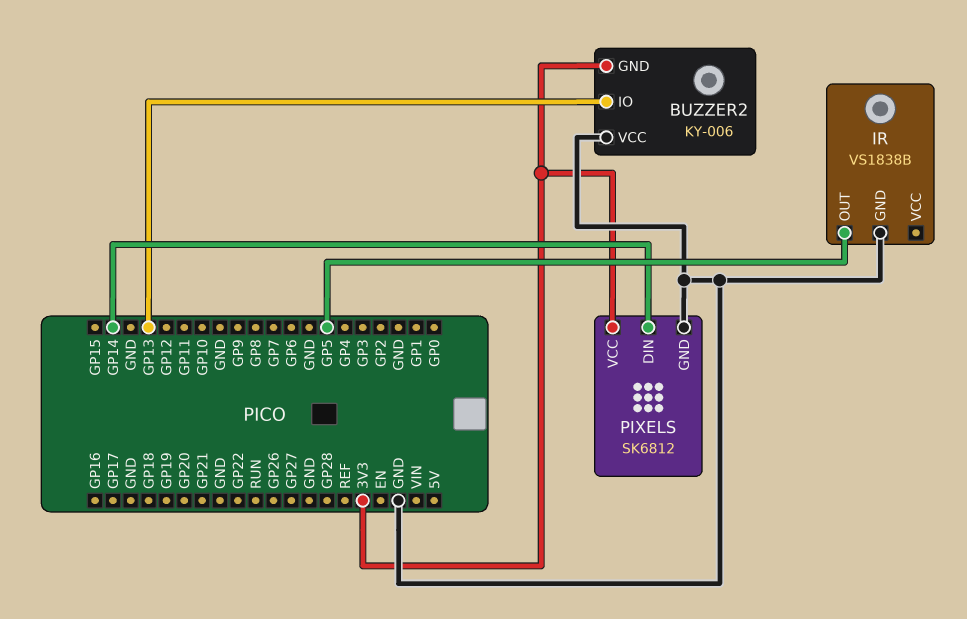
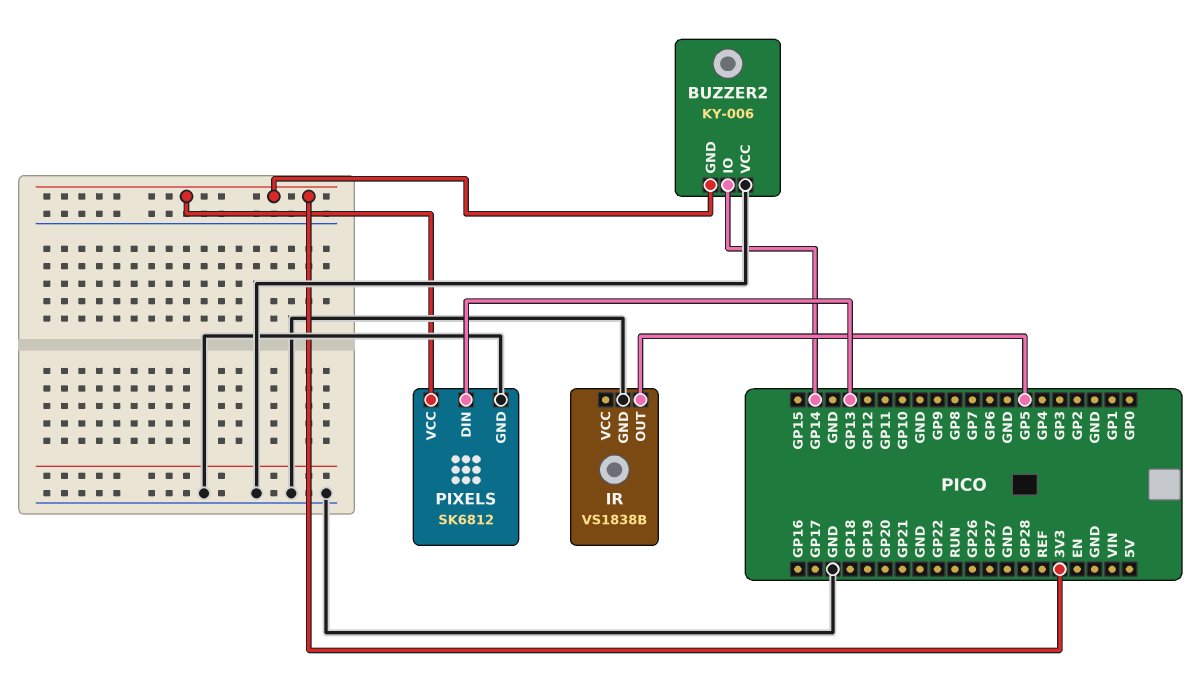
BUZZER2 pin IO: GP13 -> GP14
PIXELS pin DIN: GP14 -> GP13

